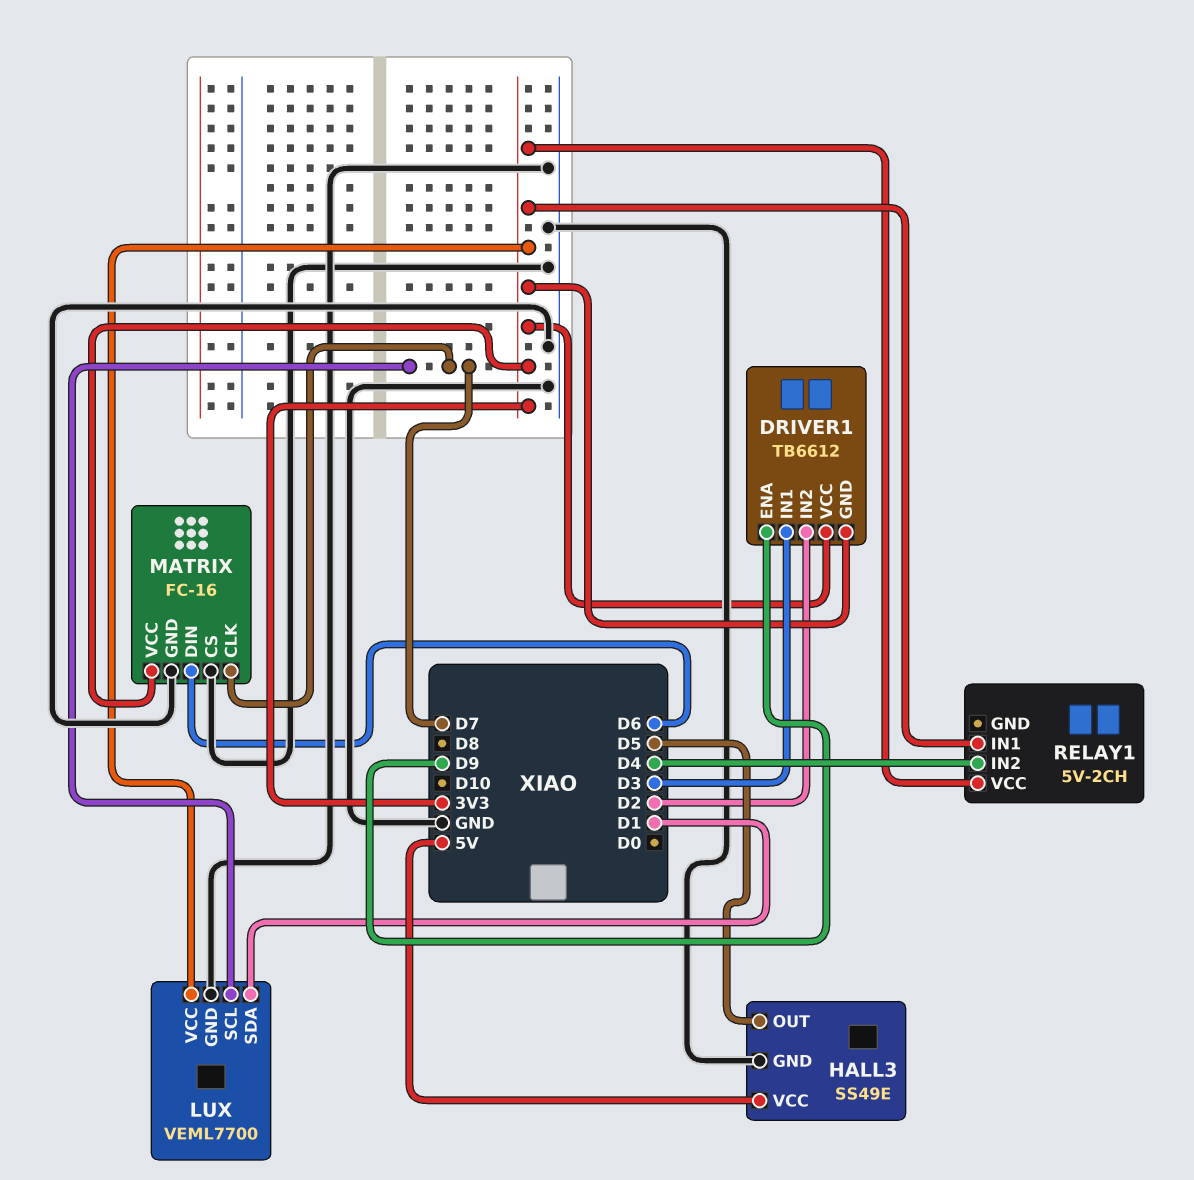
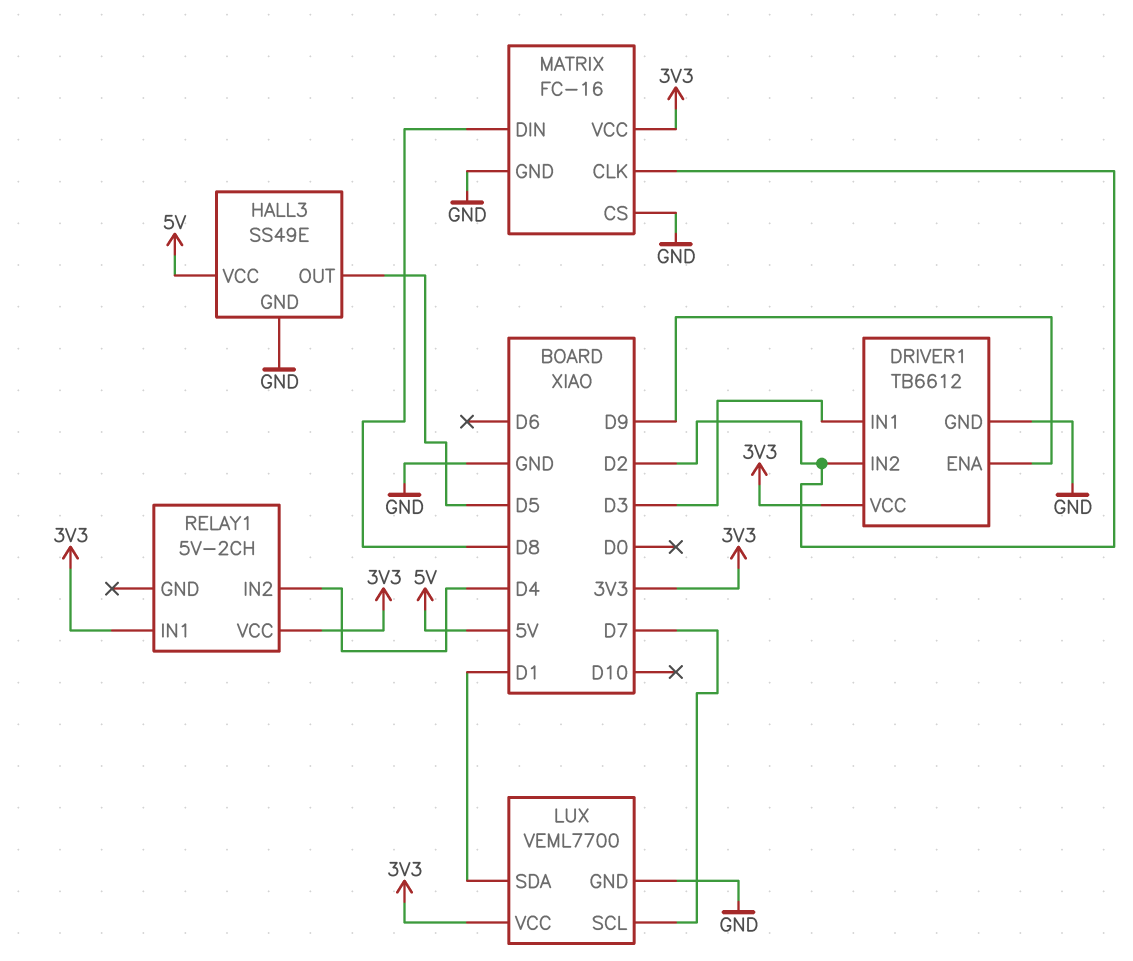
DRIVER1 pin GND: 3V3 -> GND
MATRIX pin CLK: D7 -> D2
MATRIX pin DIN: D6 -> D8

